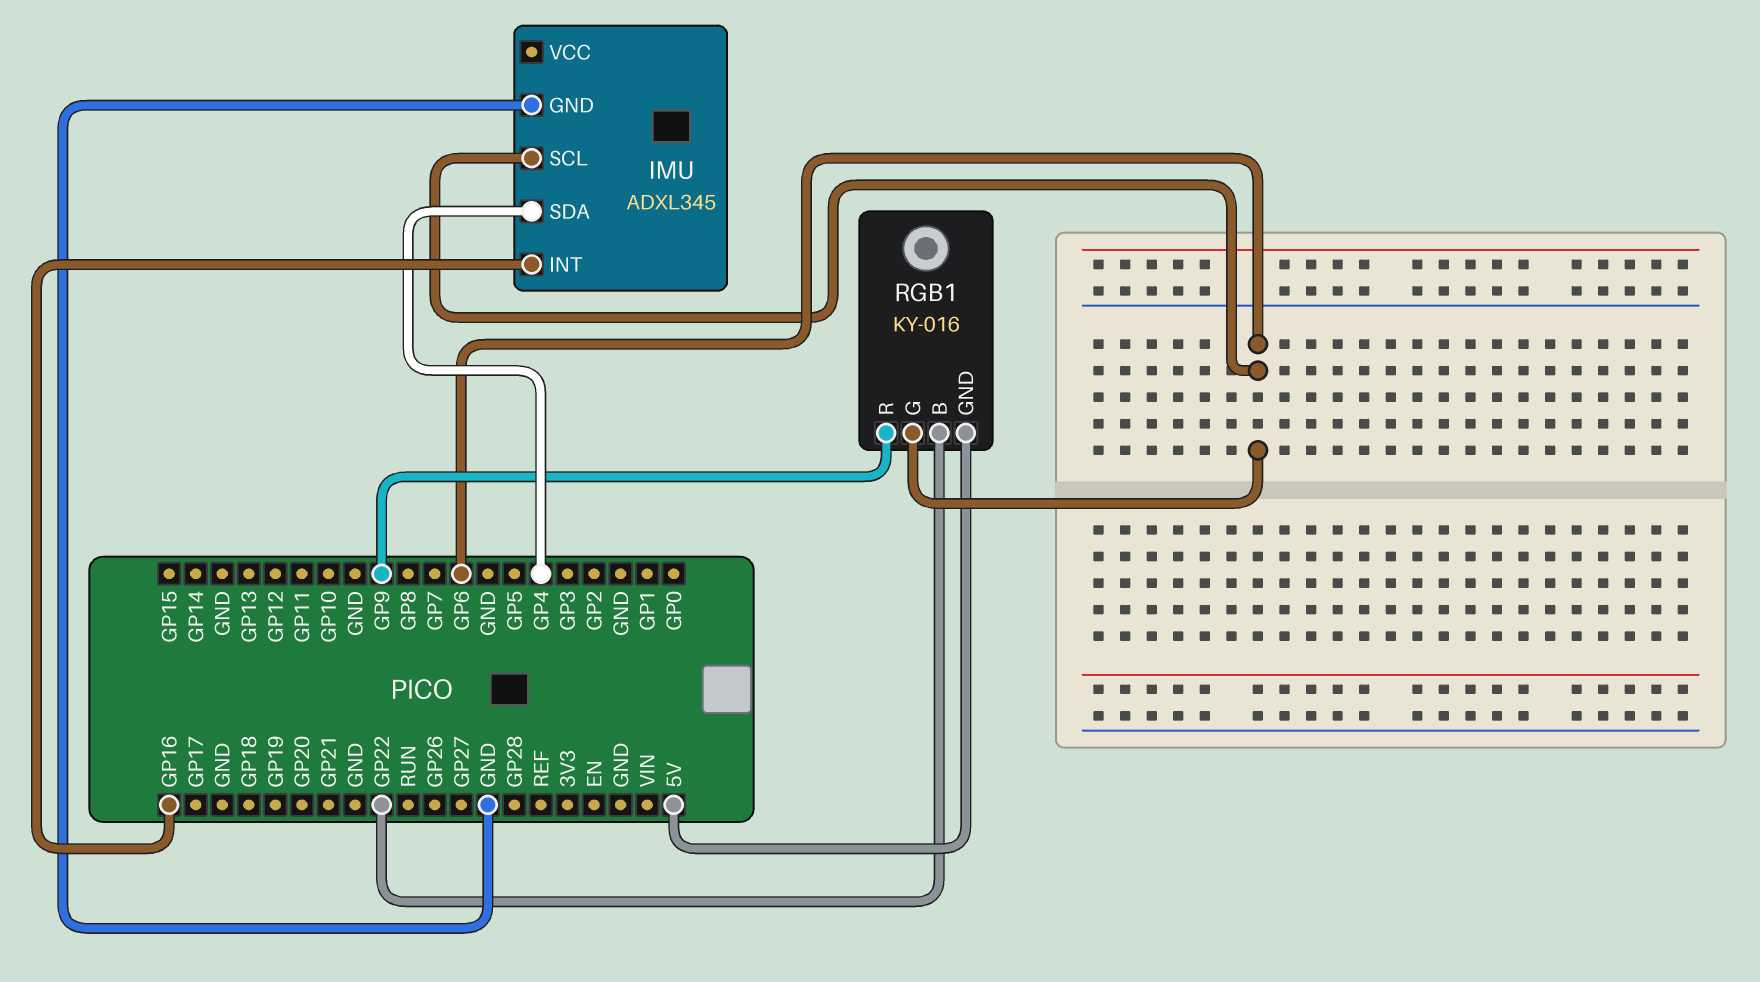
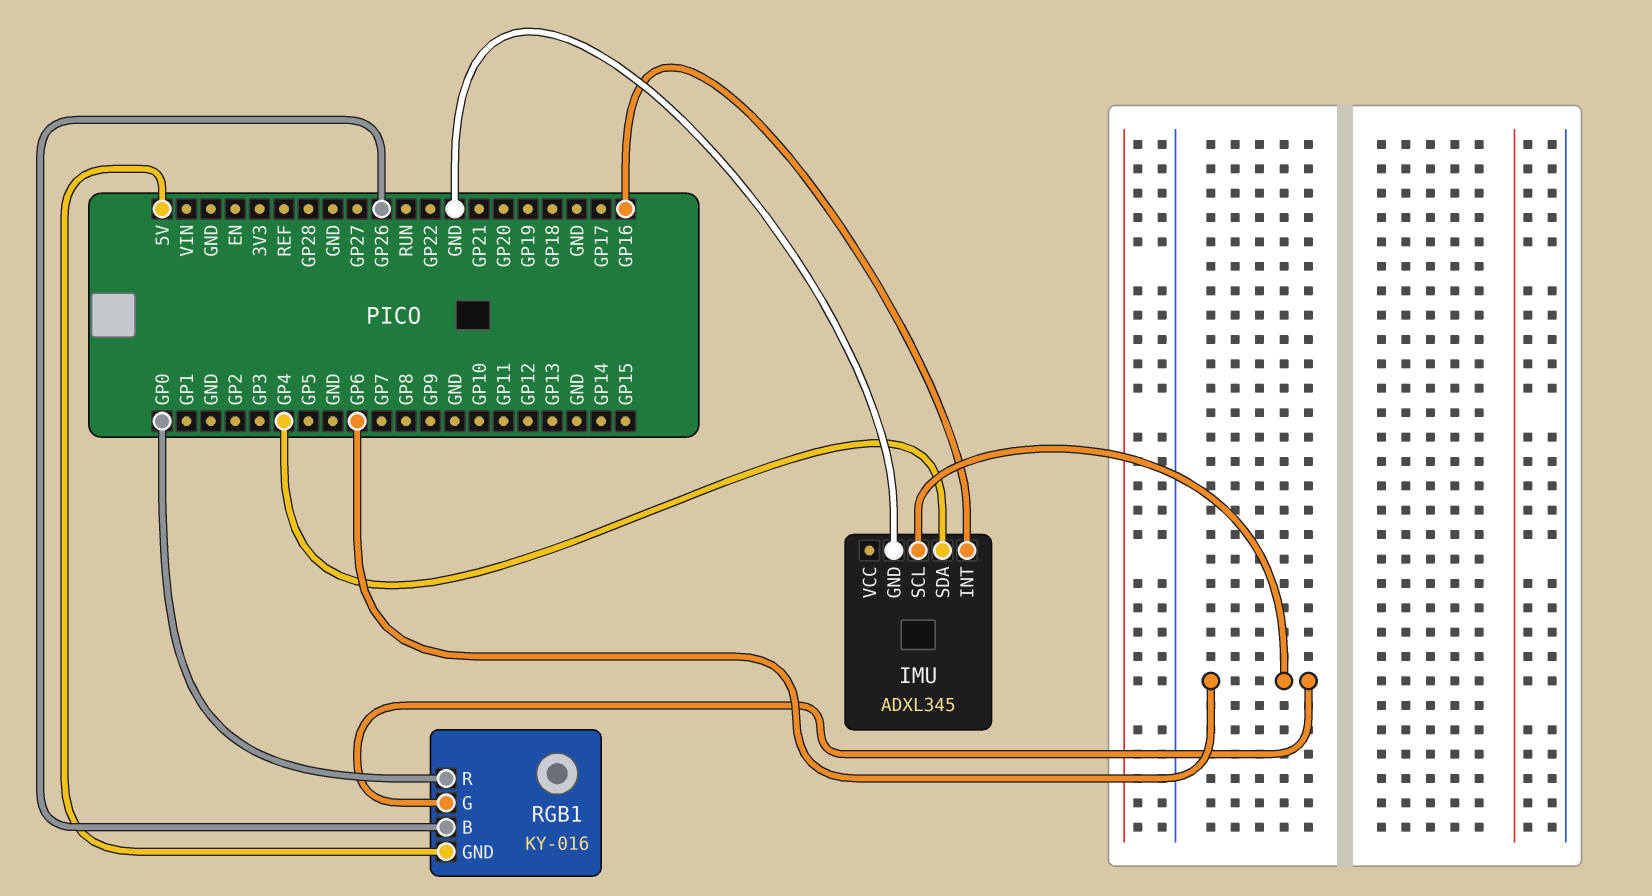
RGB1 pin B: GP22 -> GP26
RGB1 pin R: GP9 -> GP0

